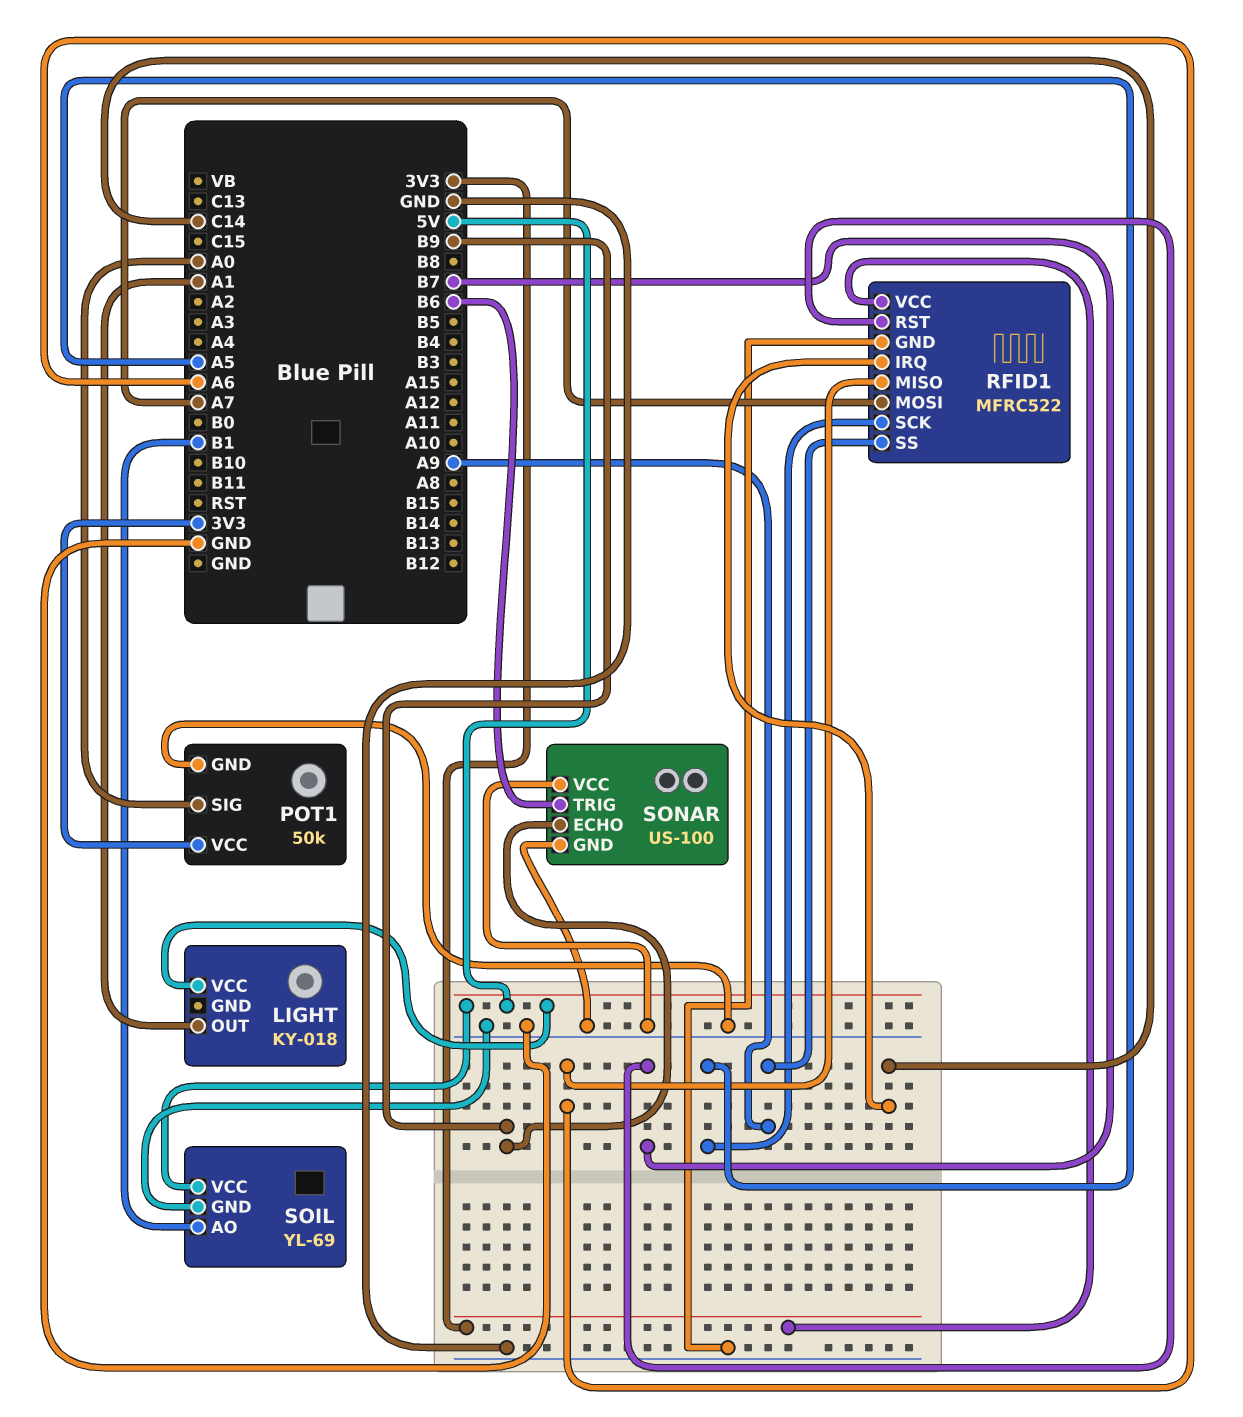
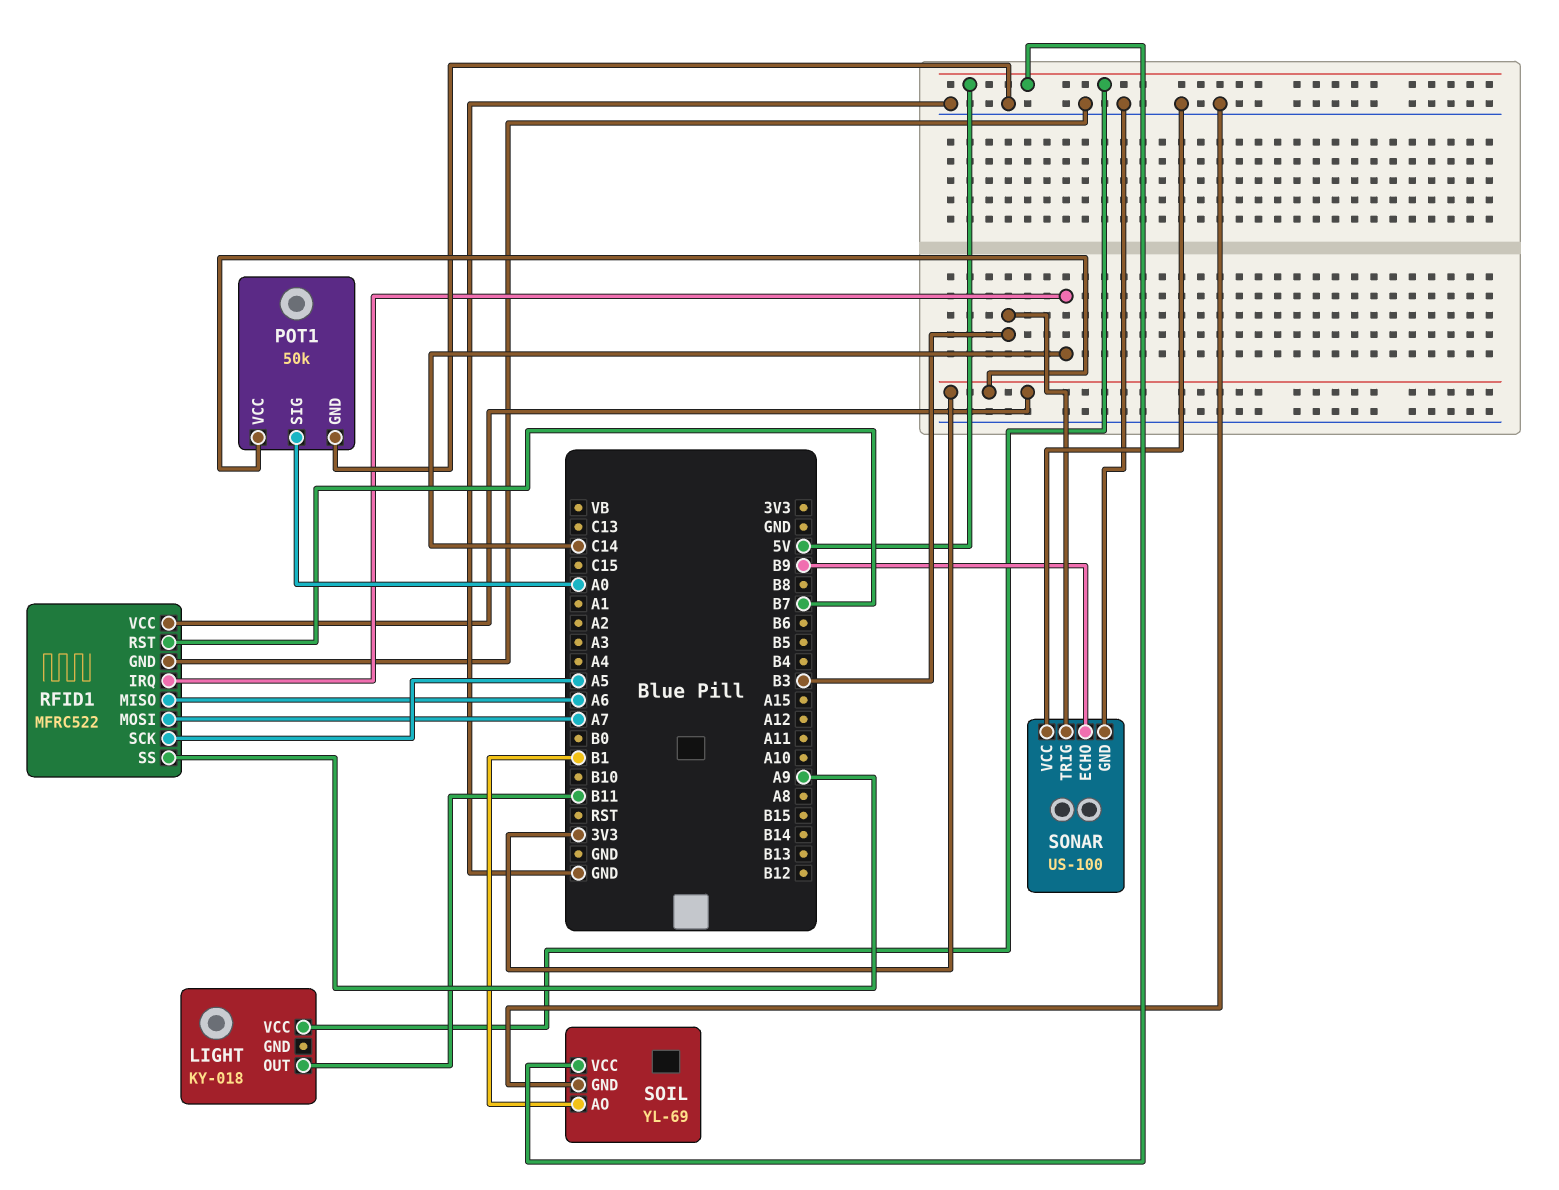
LIGHT pin OUT: A1 -> B11
SONAR pin TRIG: B6 -> B3

